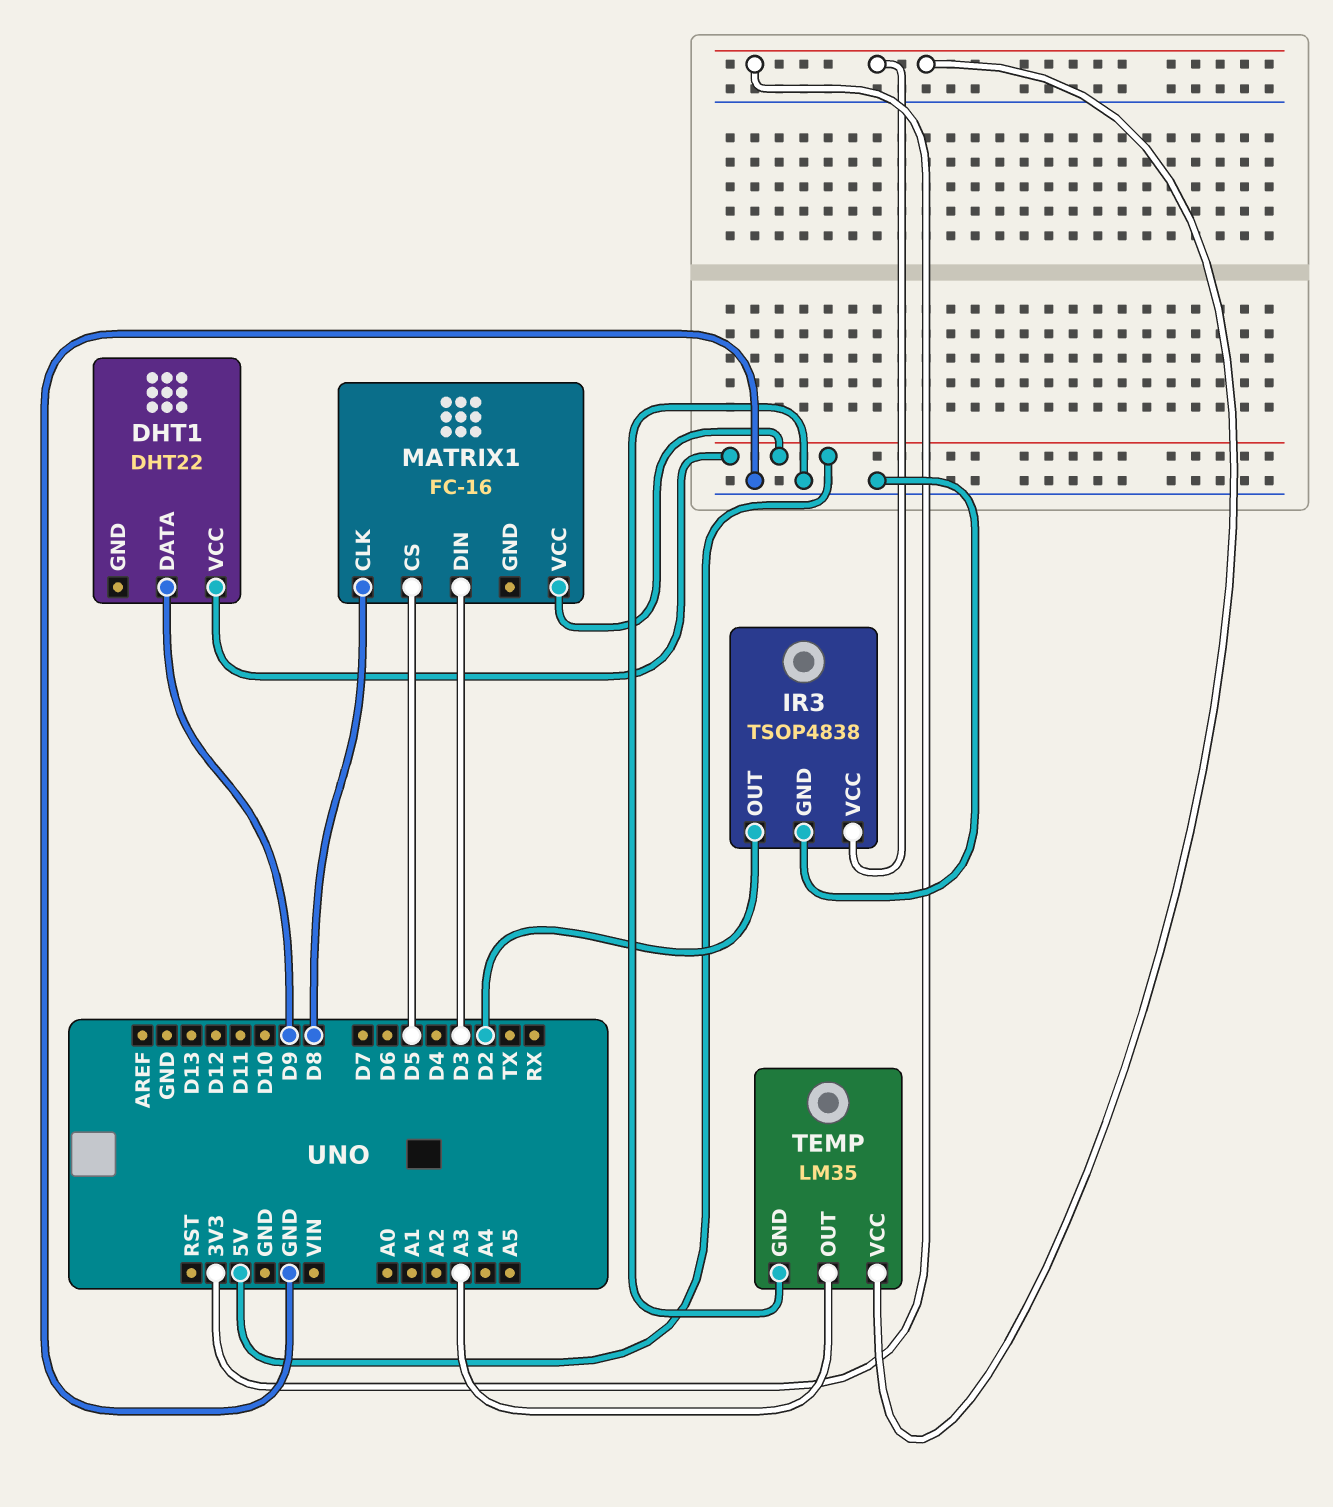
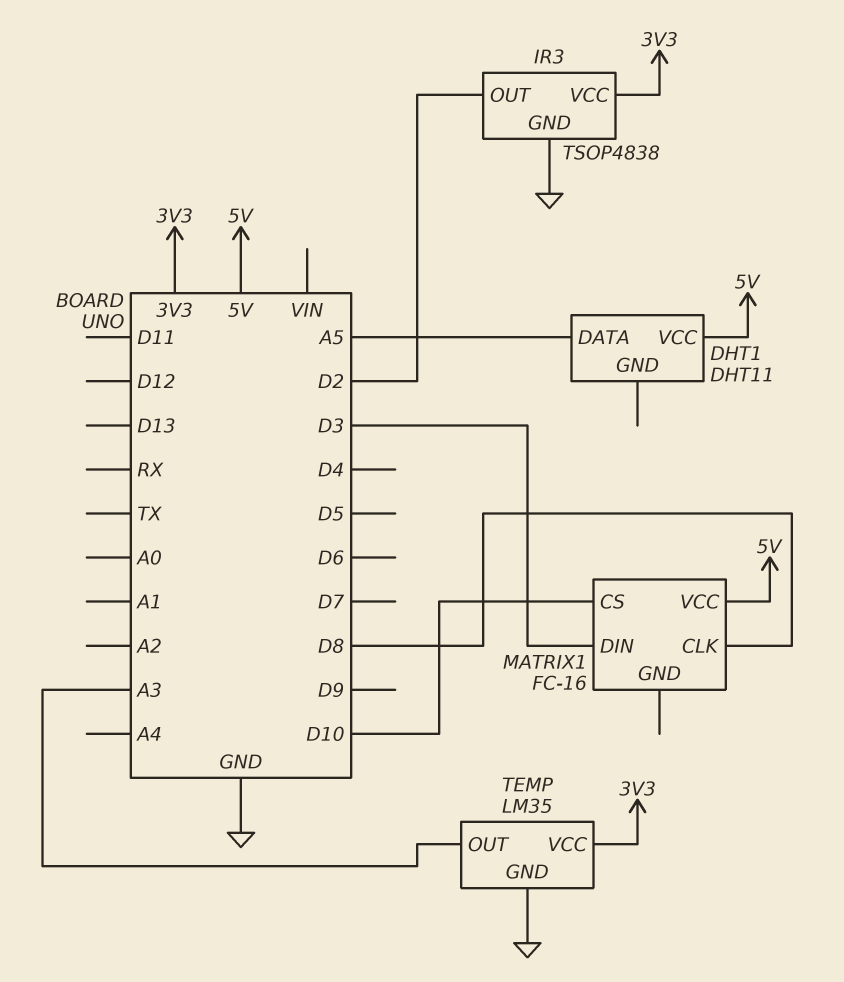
DHT1: DHT22 -> DHT11
DHT1 pin DATA: D9 -> A5
MATRIX1 pin CS: D5 -> D10

